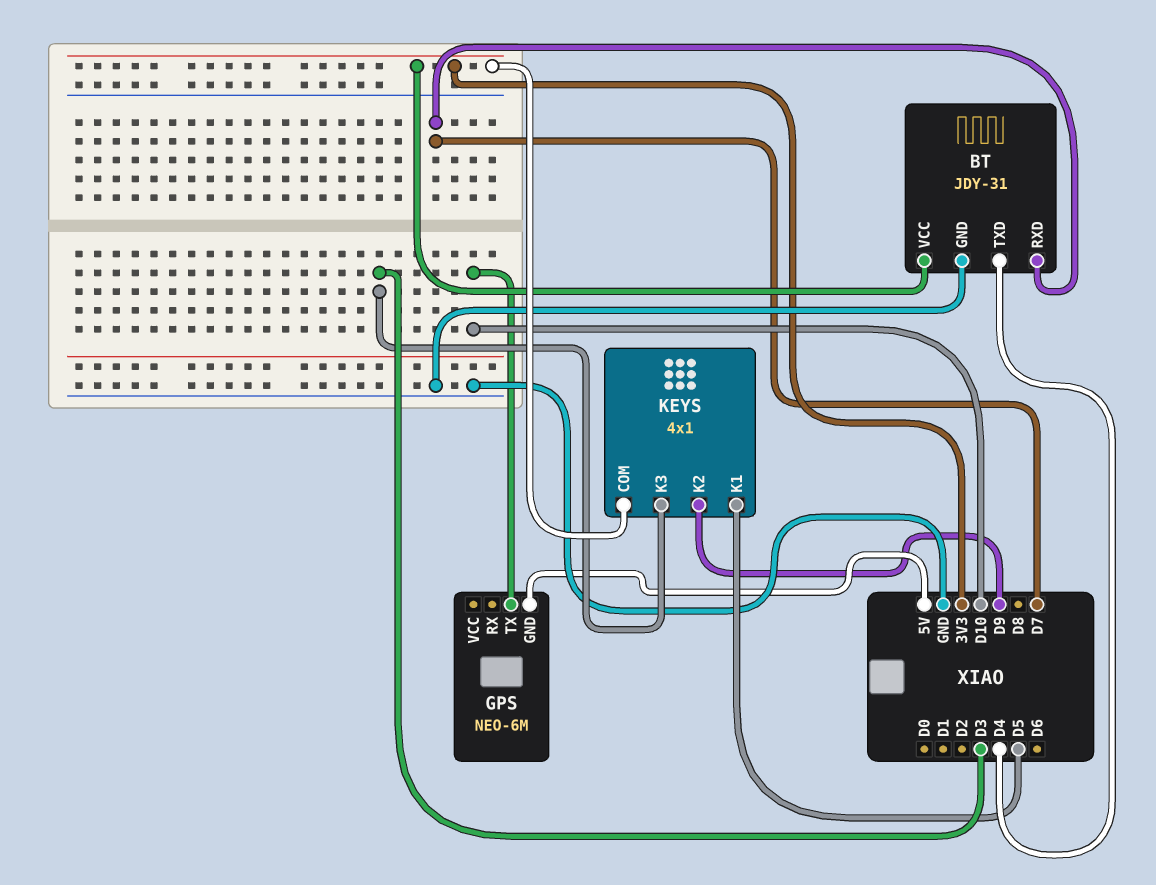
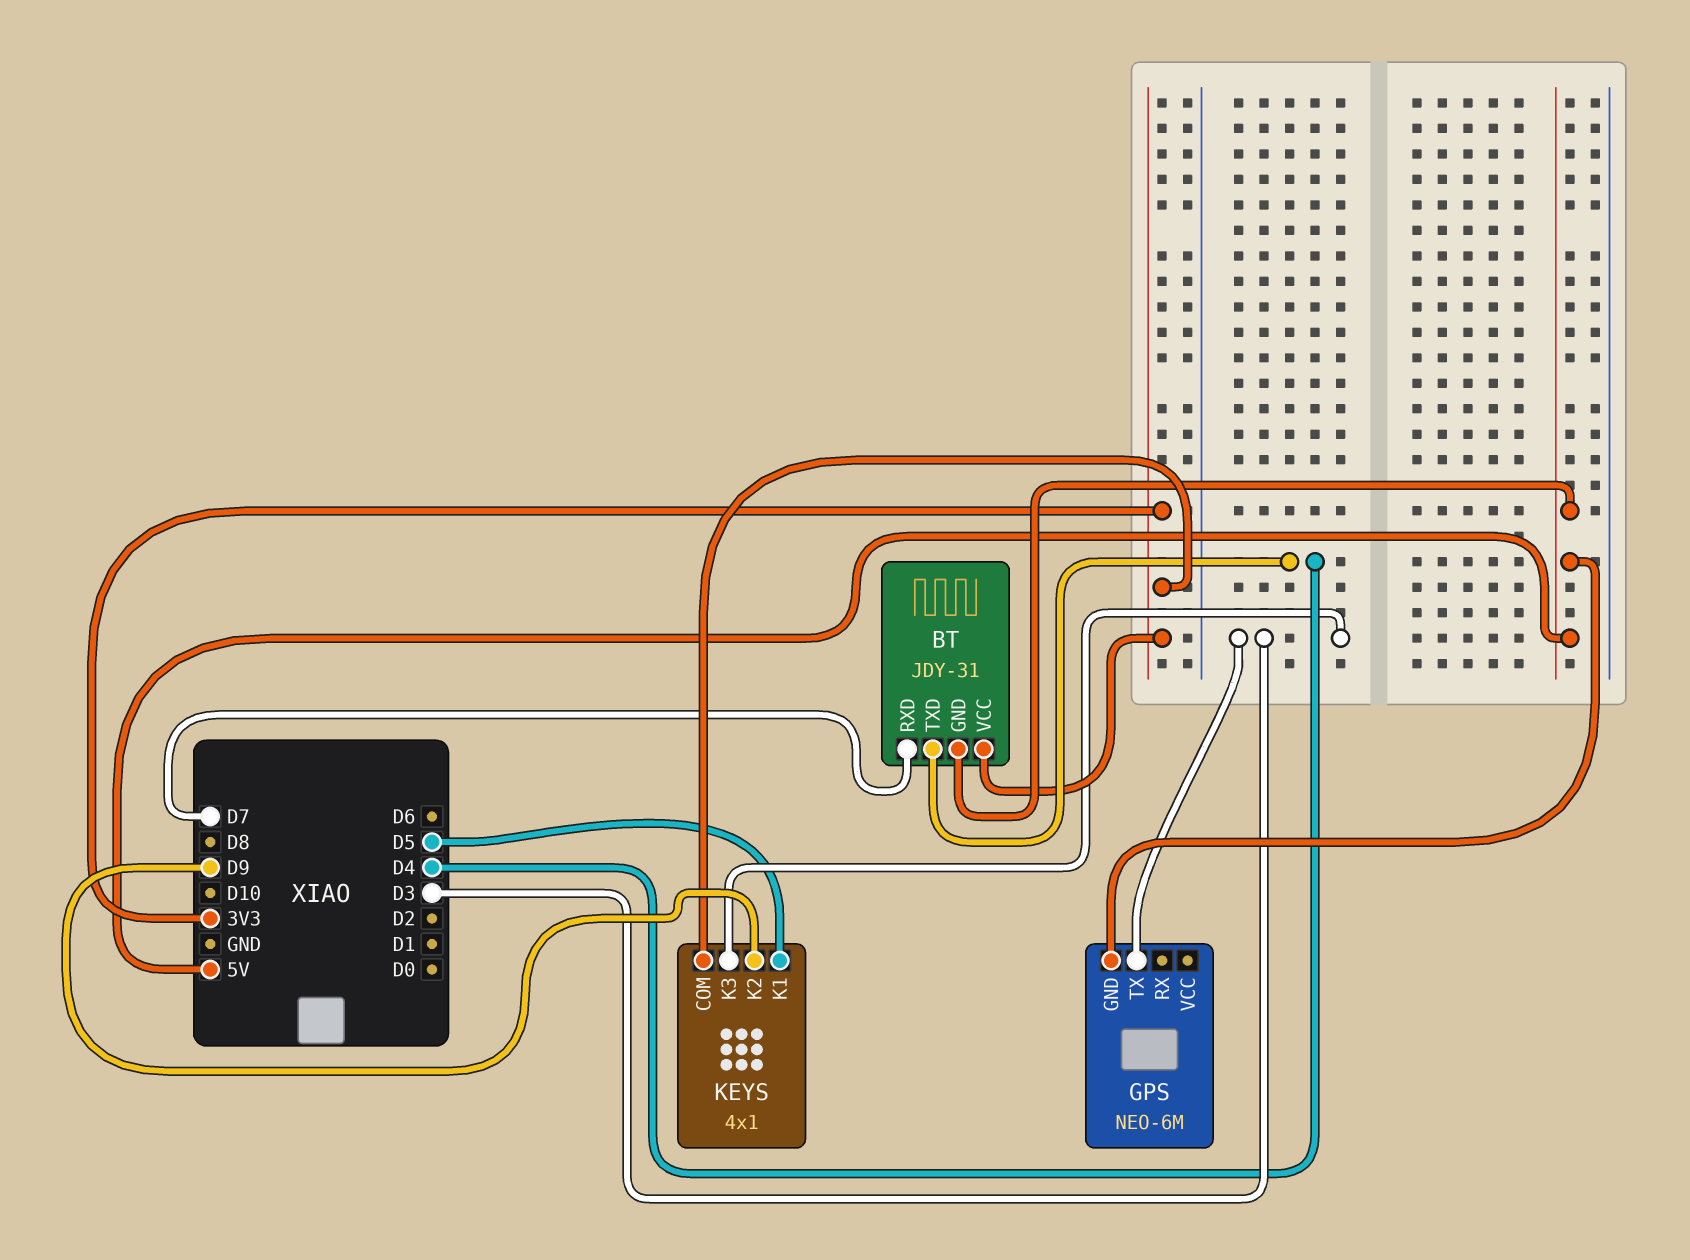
BT pin GND: GND -> 5V
GPS pin TX: D10 -> D3

